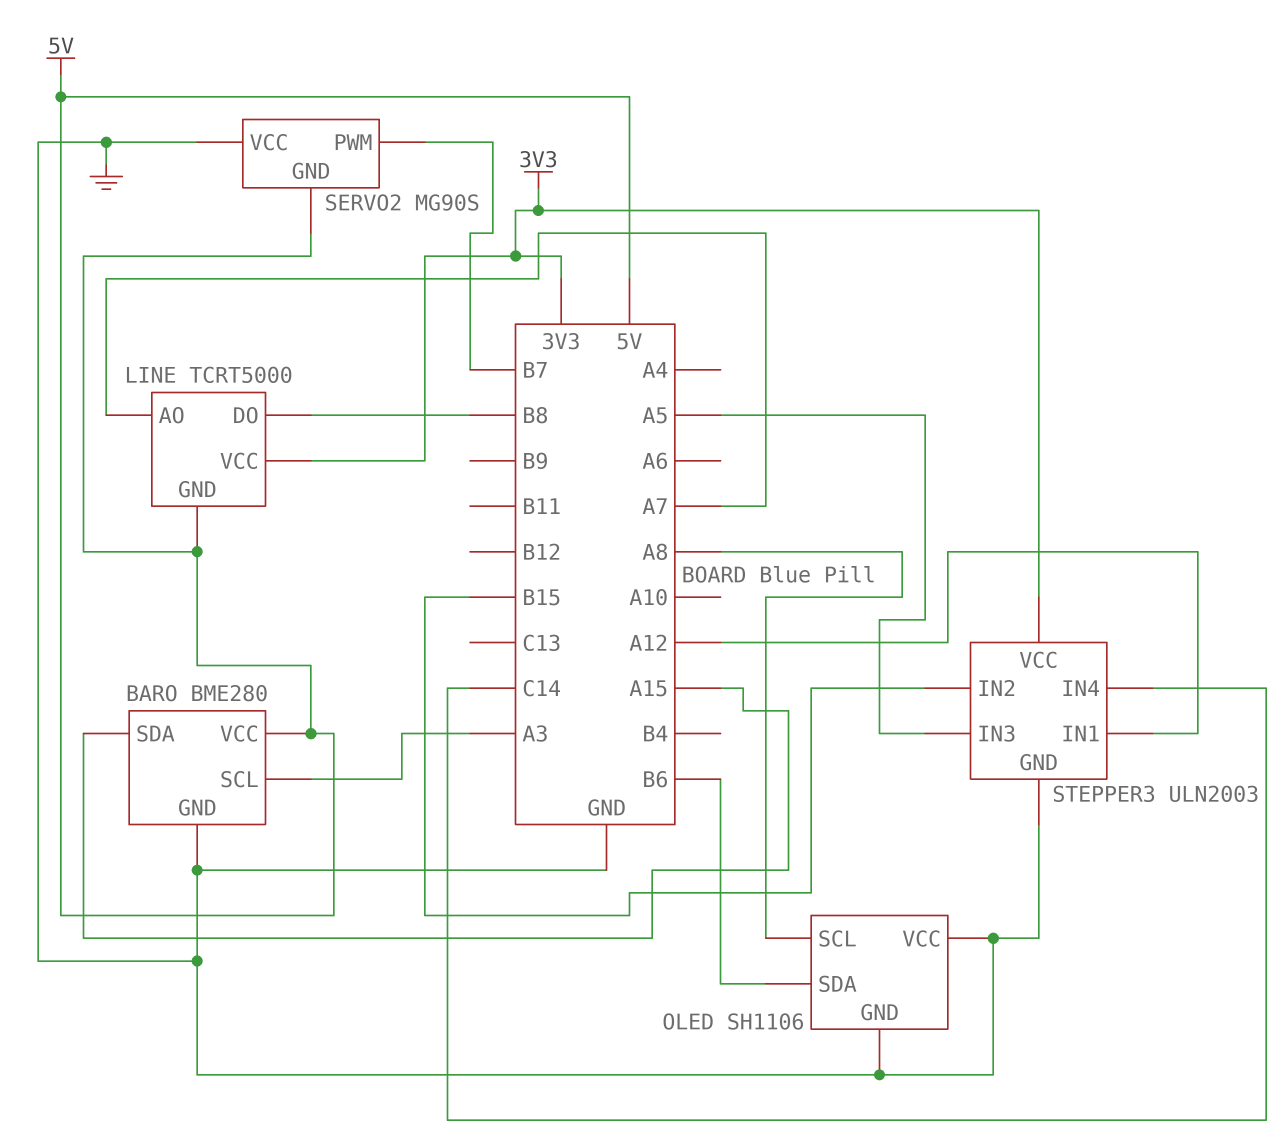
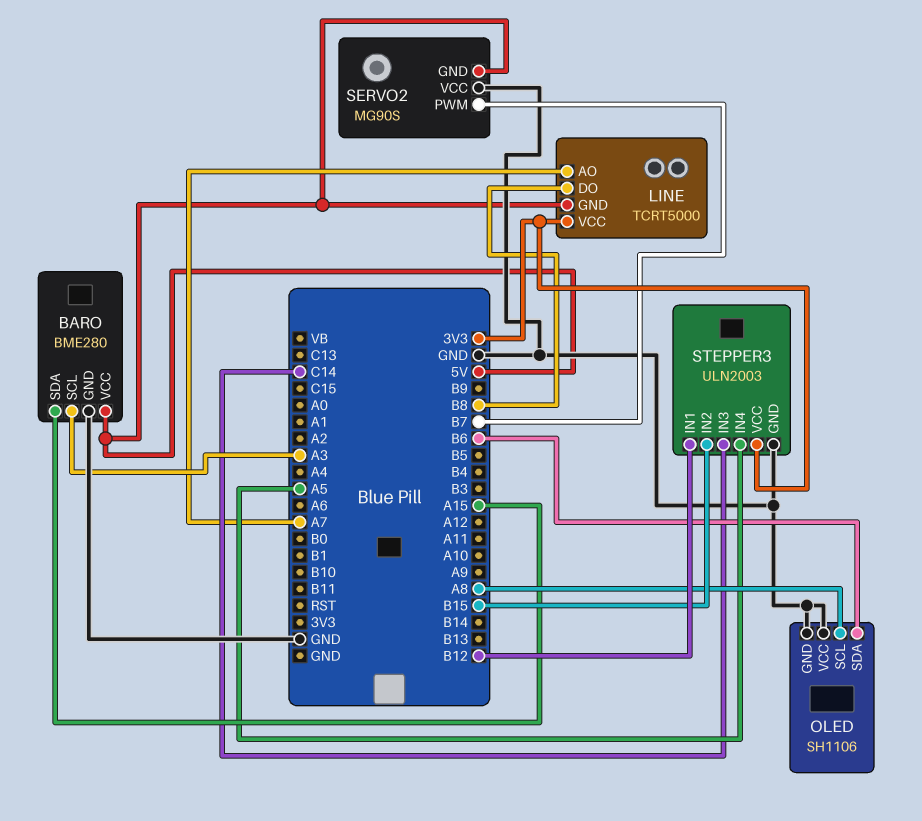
STEPPER3 pin IN1: A12 -> B12
STEPPER3 pin IN3: A5 -> C14
STEPPER3 pin IN4: C14 -> A5

